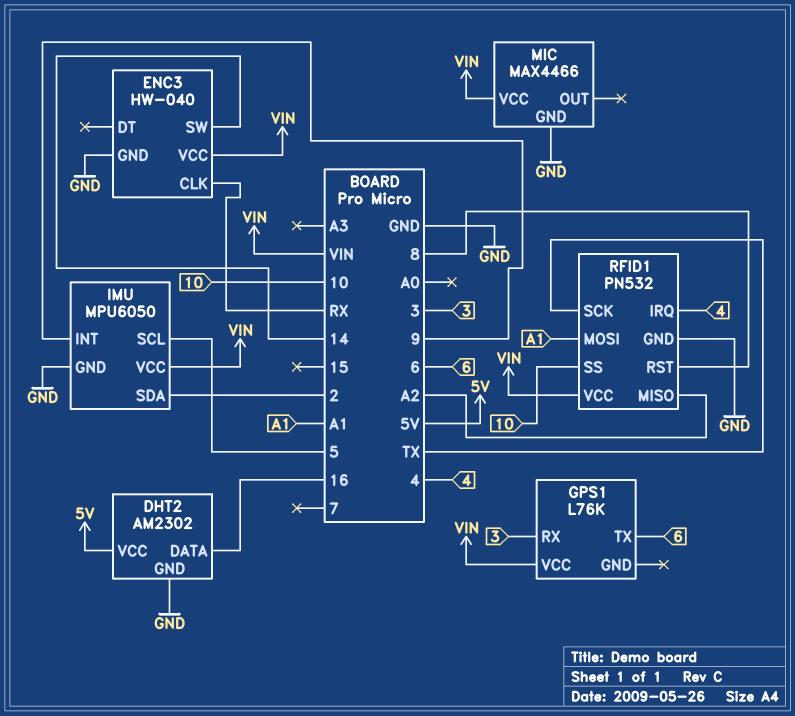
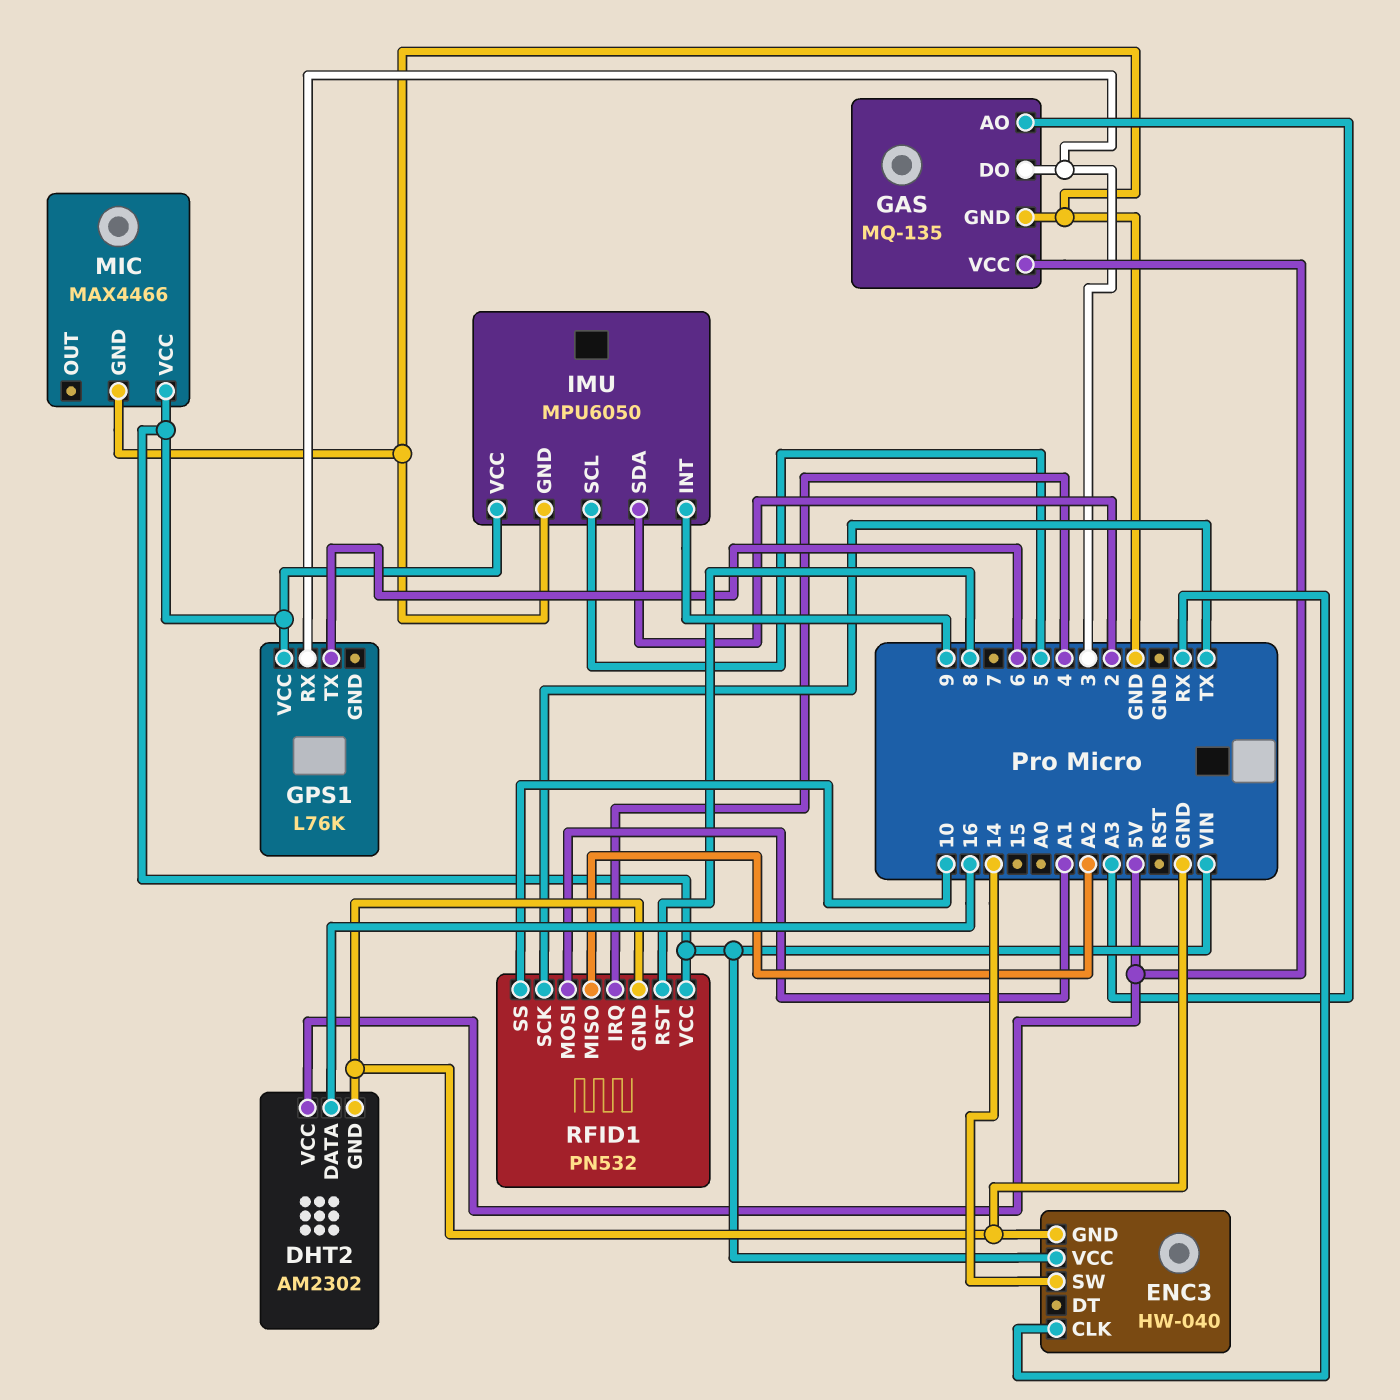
GAS: none -> MQ-135
GAS pin AO: none -> A3
GAS pin DO: none -> 3
GAS pin GND: none -> GND
GAS pin VCC: none -> 5V

